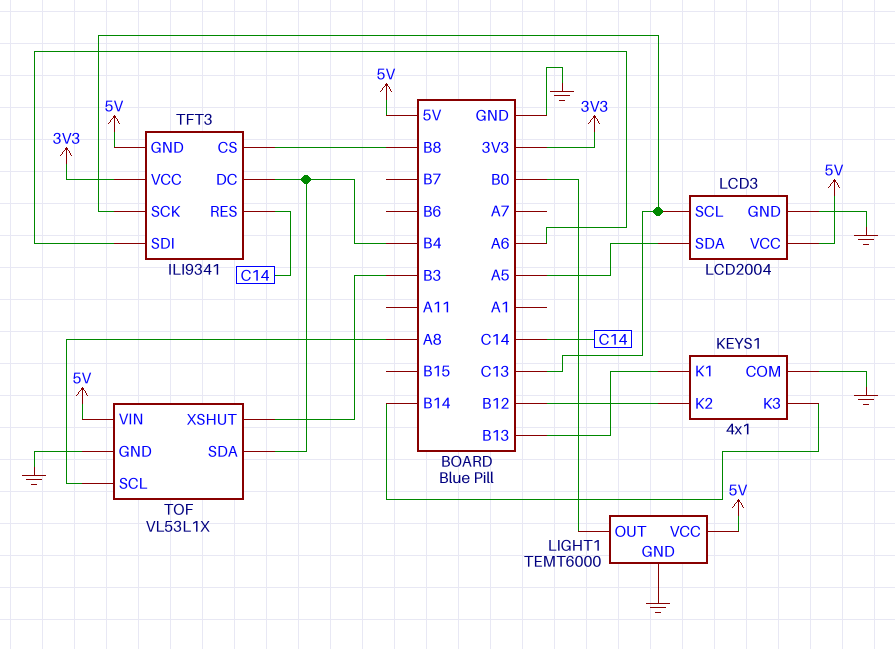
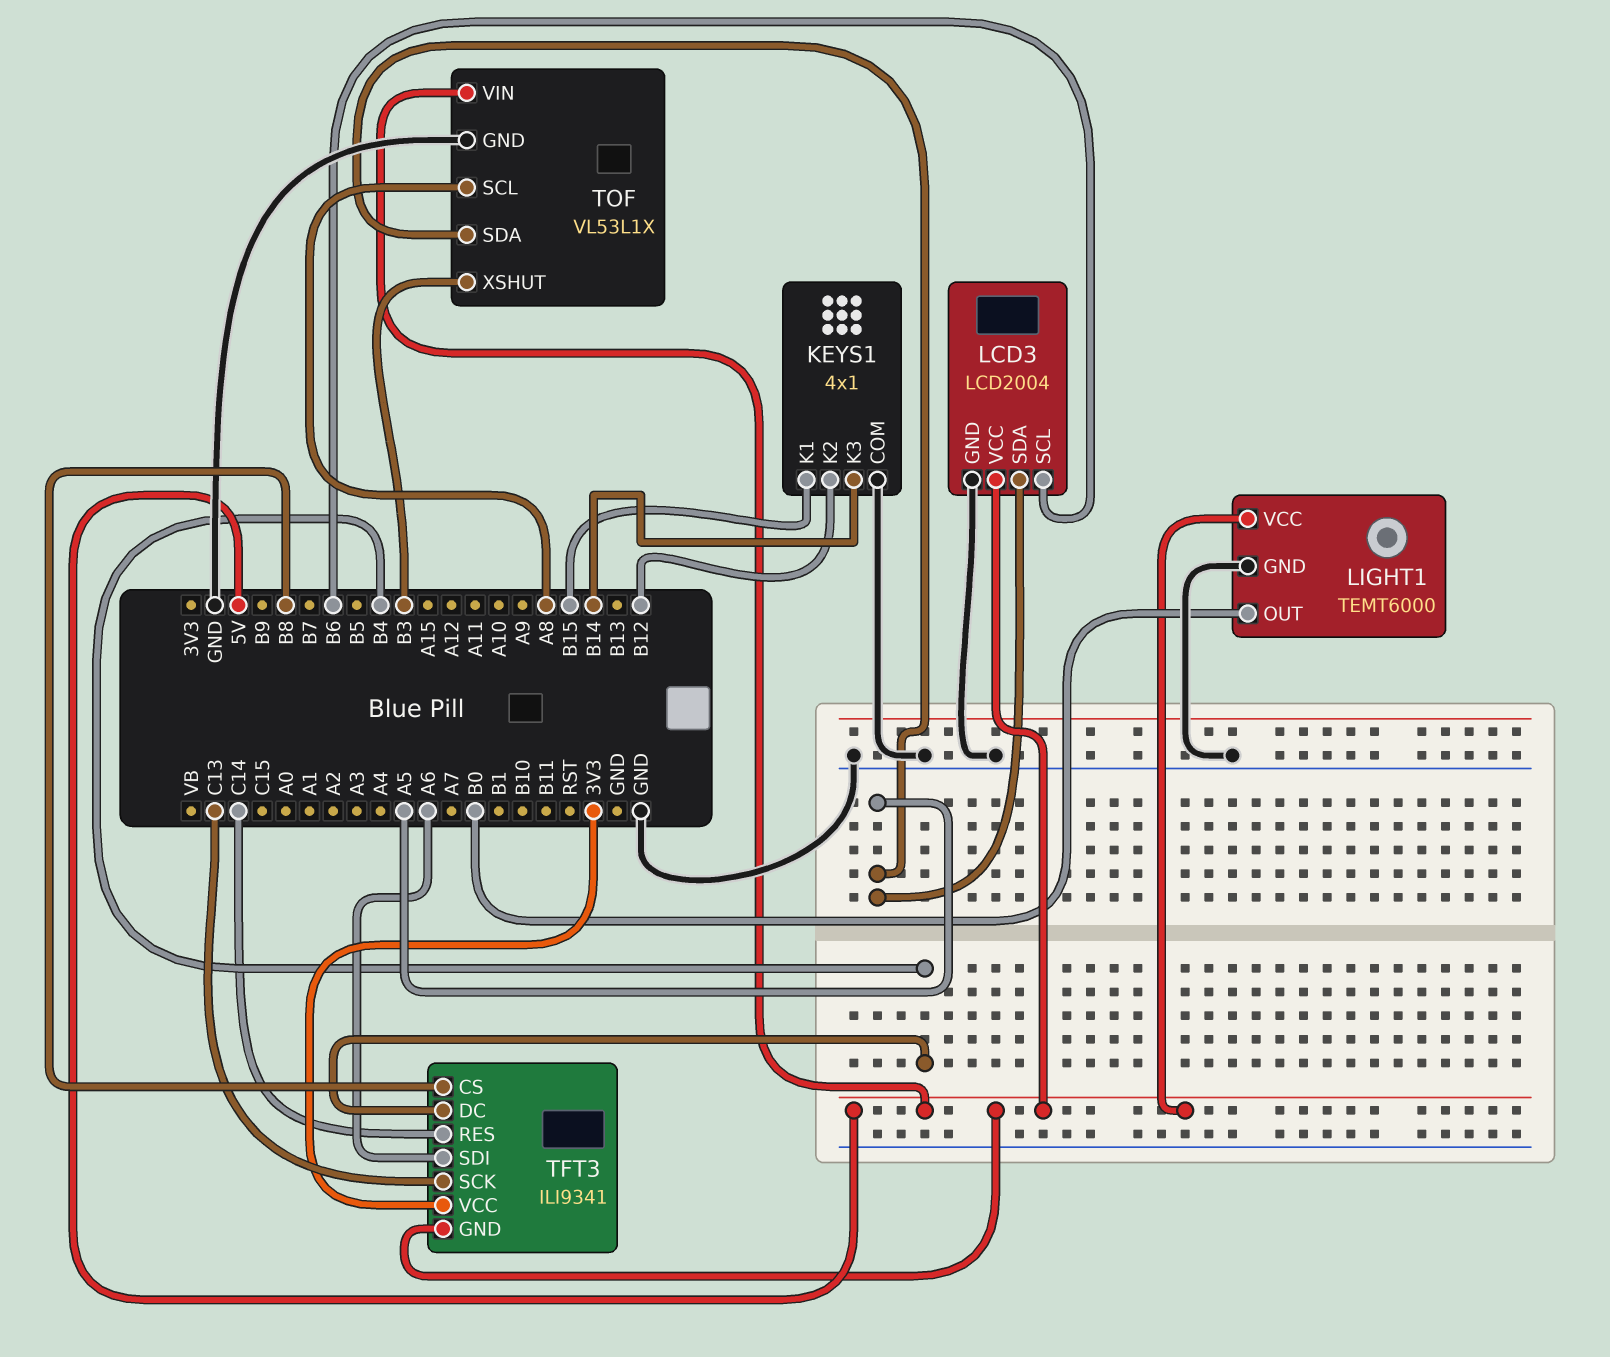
KEYS1 pin K1: B13 -> B15
LCD3 pin SCL: C13 -> B6
TOF pin SDA: B4 -> A5

